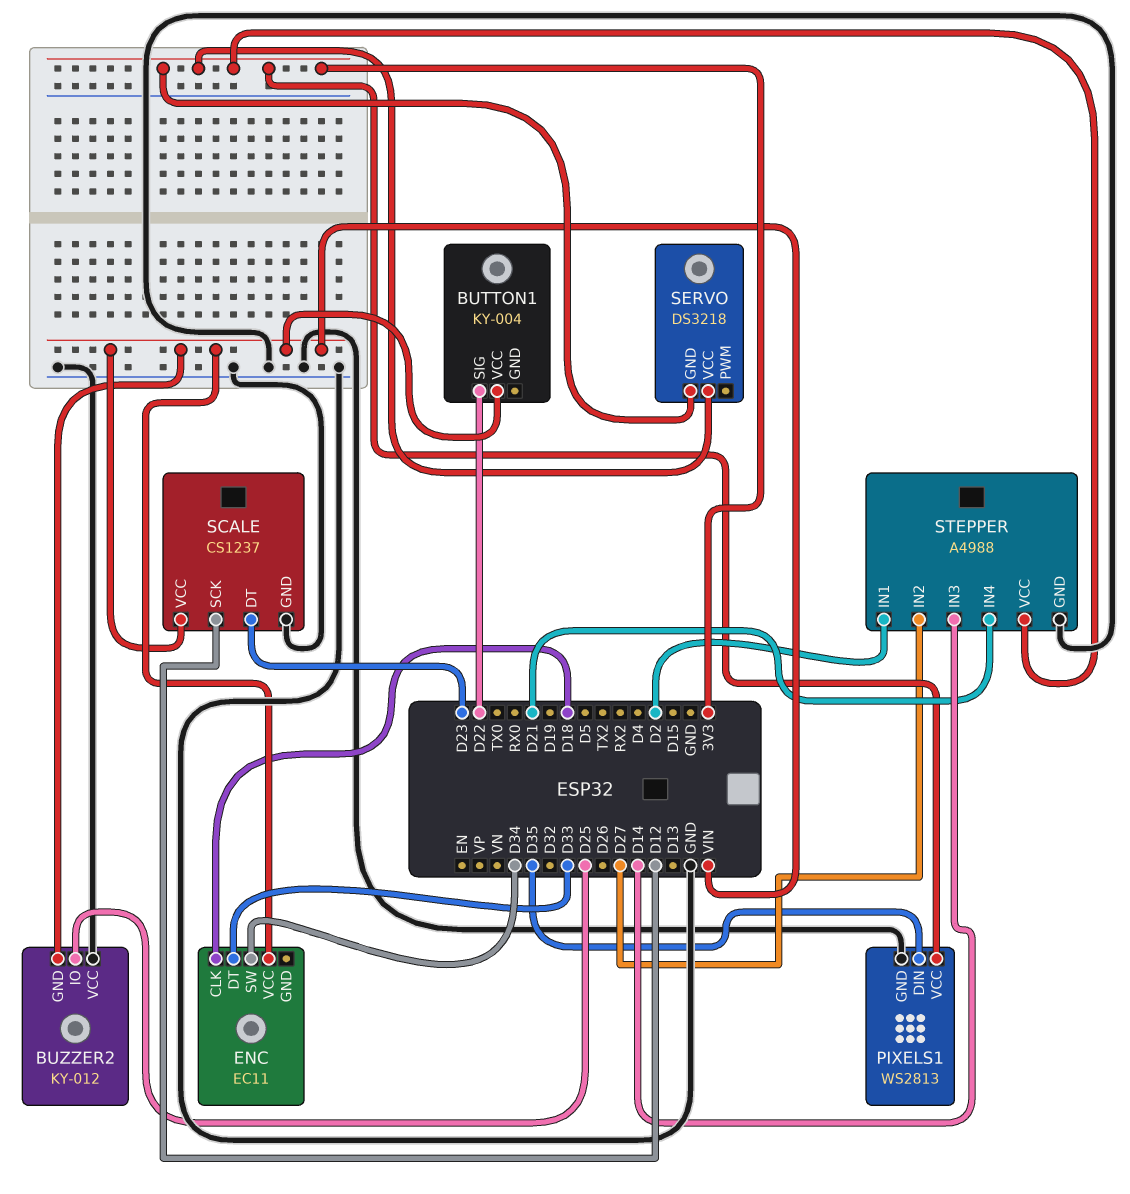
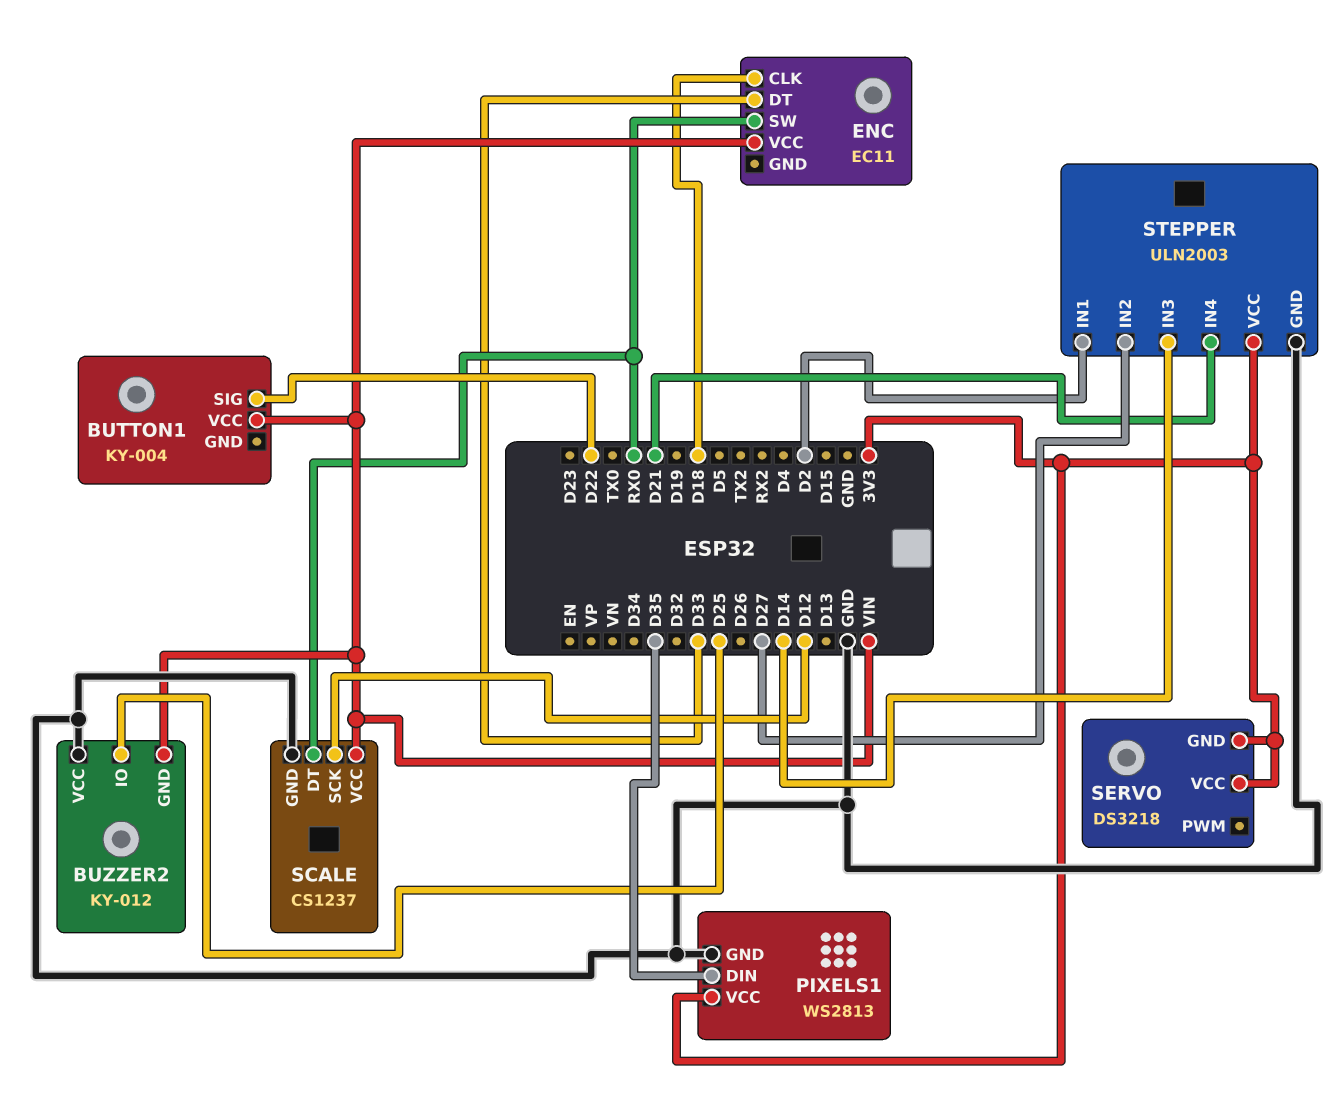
ENC pin SW: D34 -> RX0
SCALE pin DT: D23 -> RX0
STEPPER: A4988 -> ULN2003

